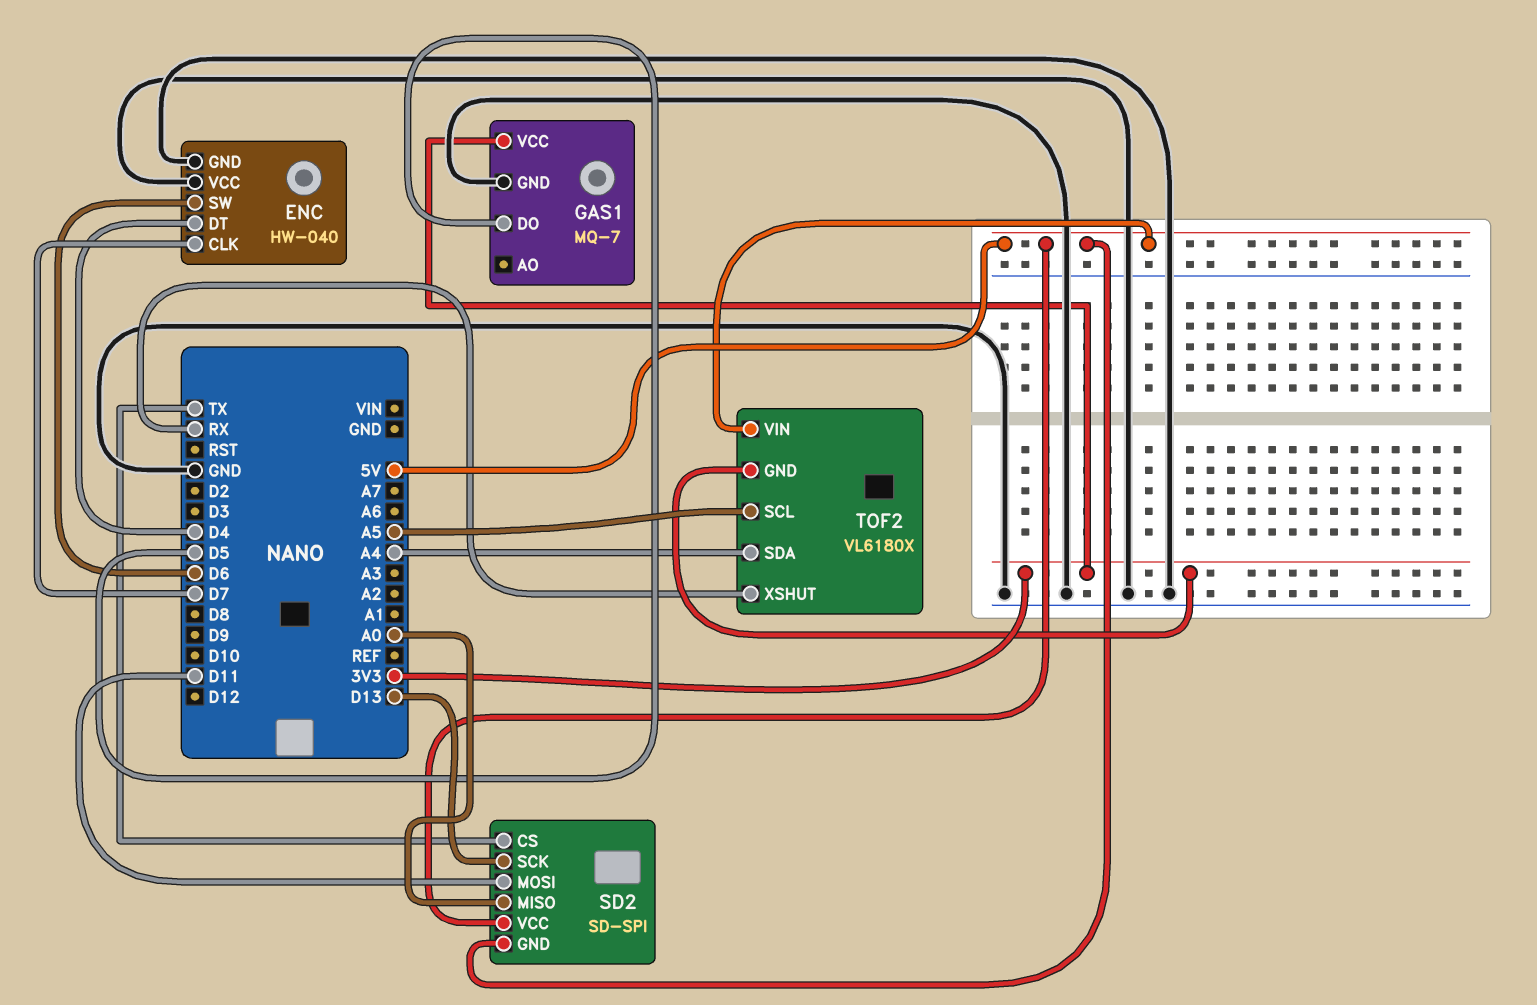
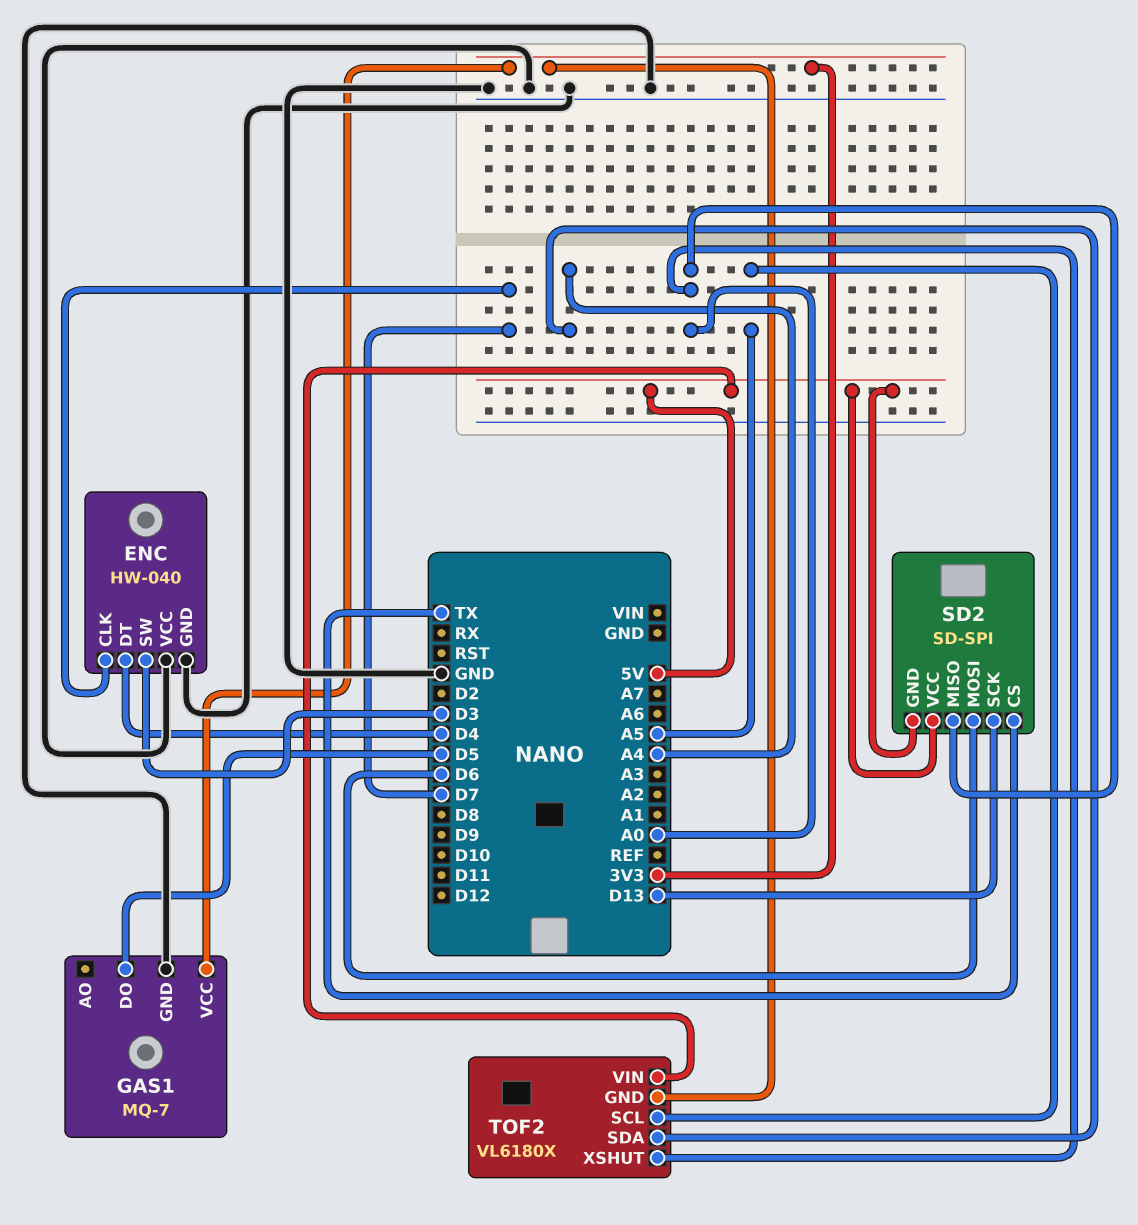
ENC pin SW: D6 -> D3
SD2 pin MOSI: D11 -> D6
TOF2 pin XSHUT: RX -> A0

